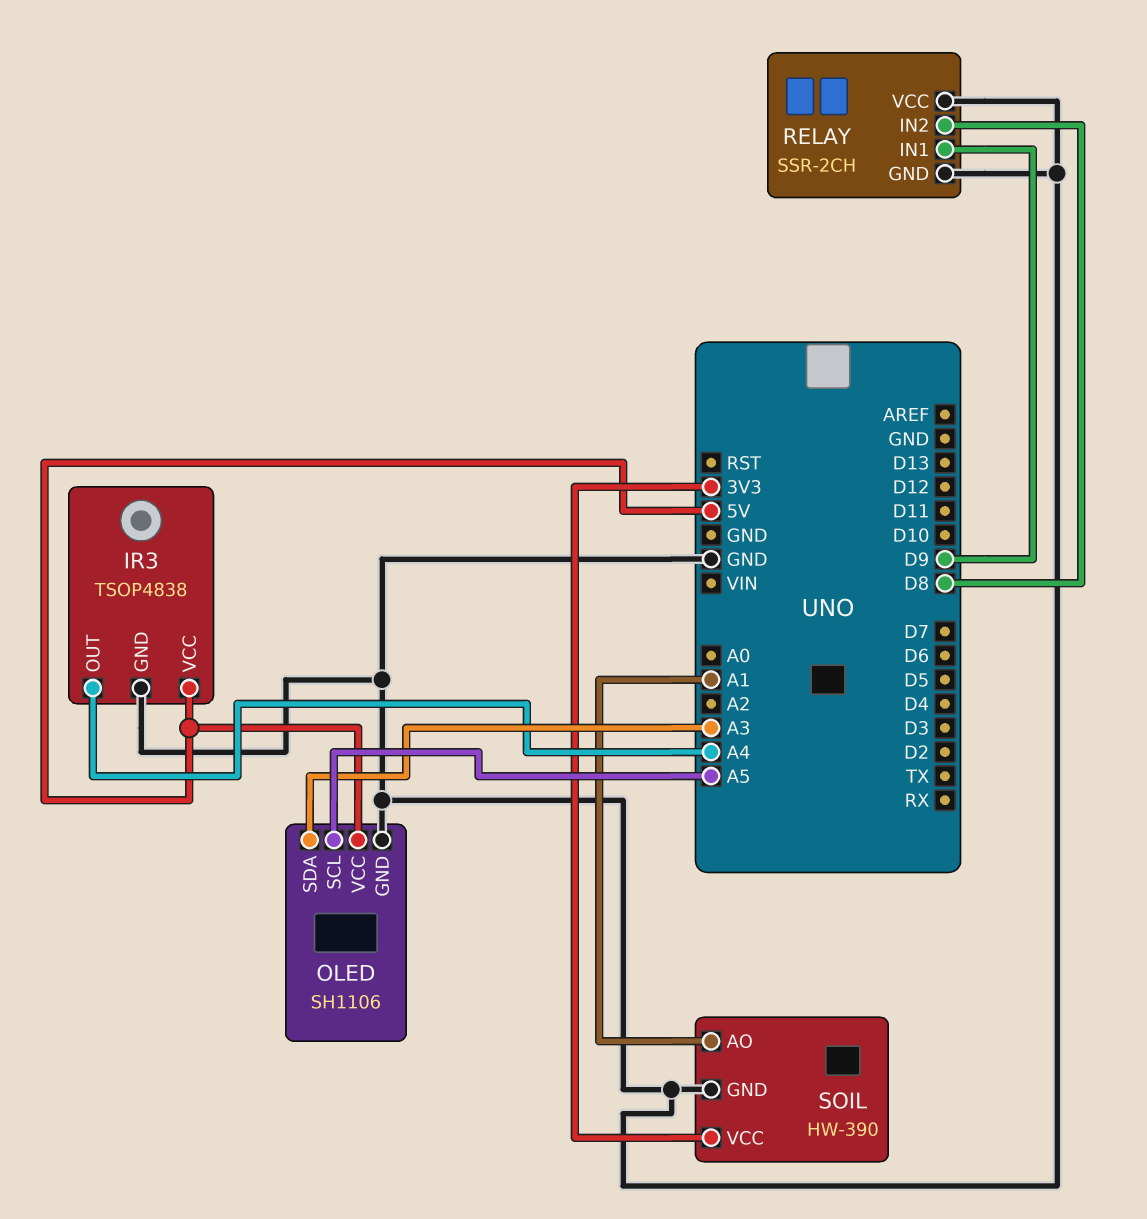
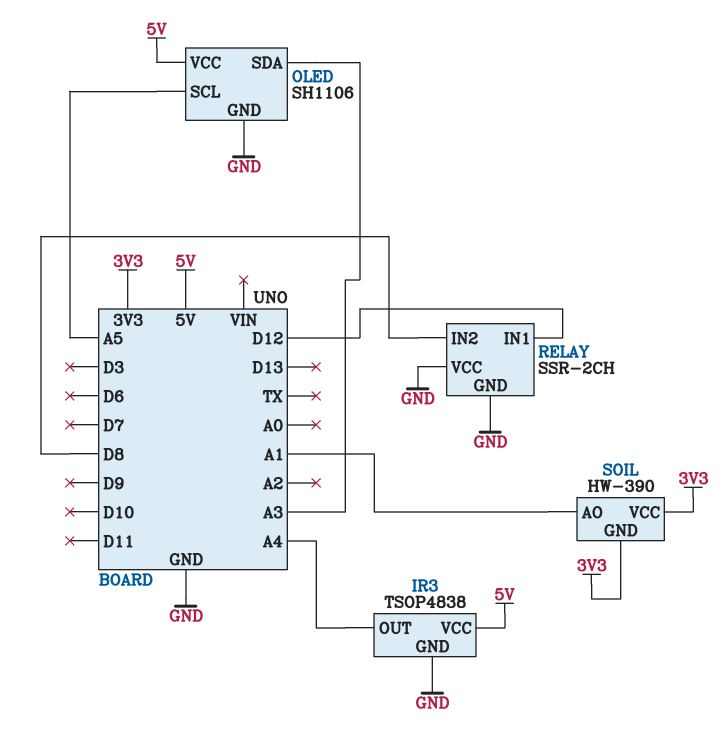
RELAY pin IN1: D9 -> D12
SOIL pin GND: GND -> 3V3

